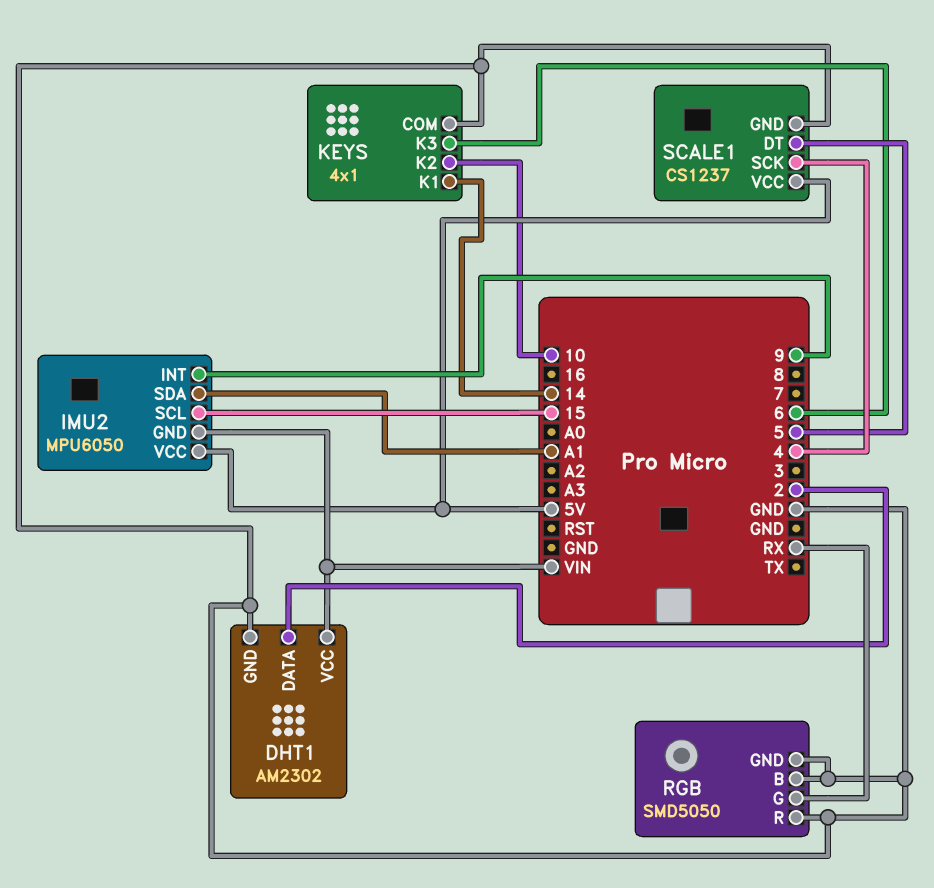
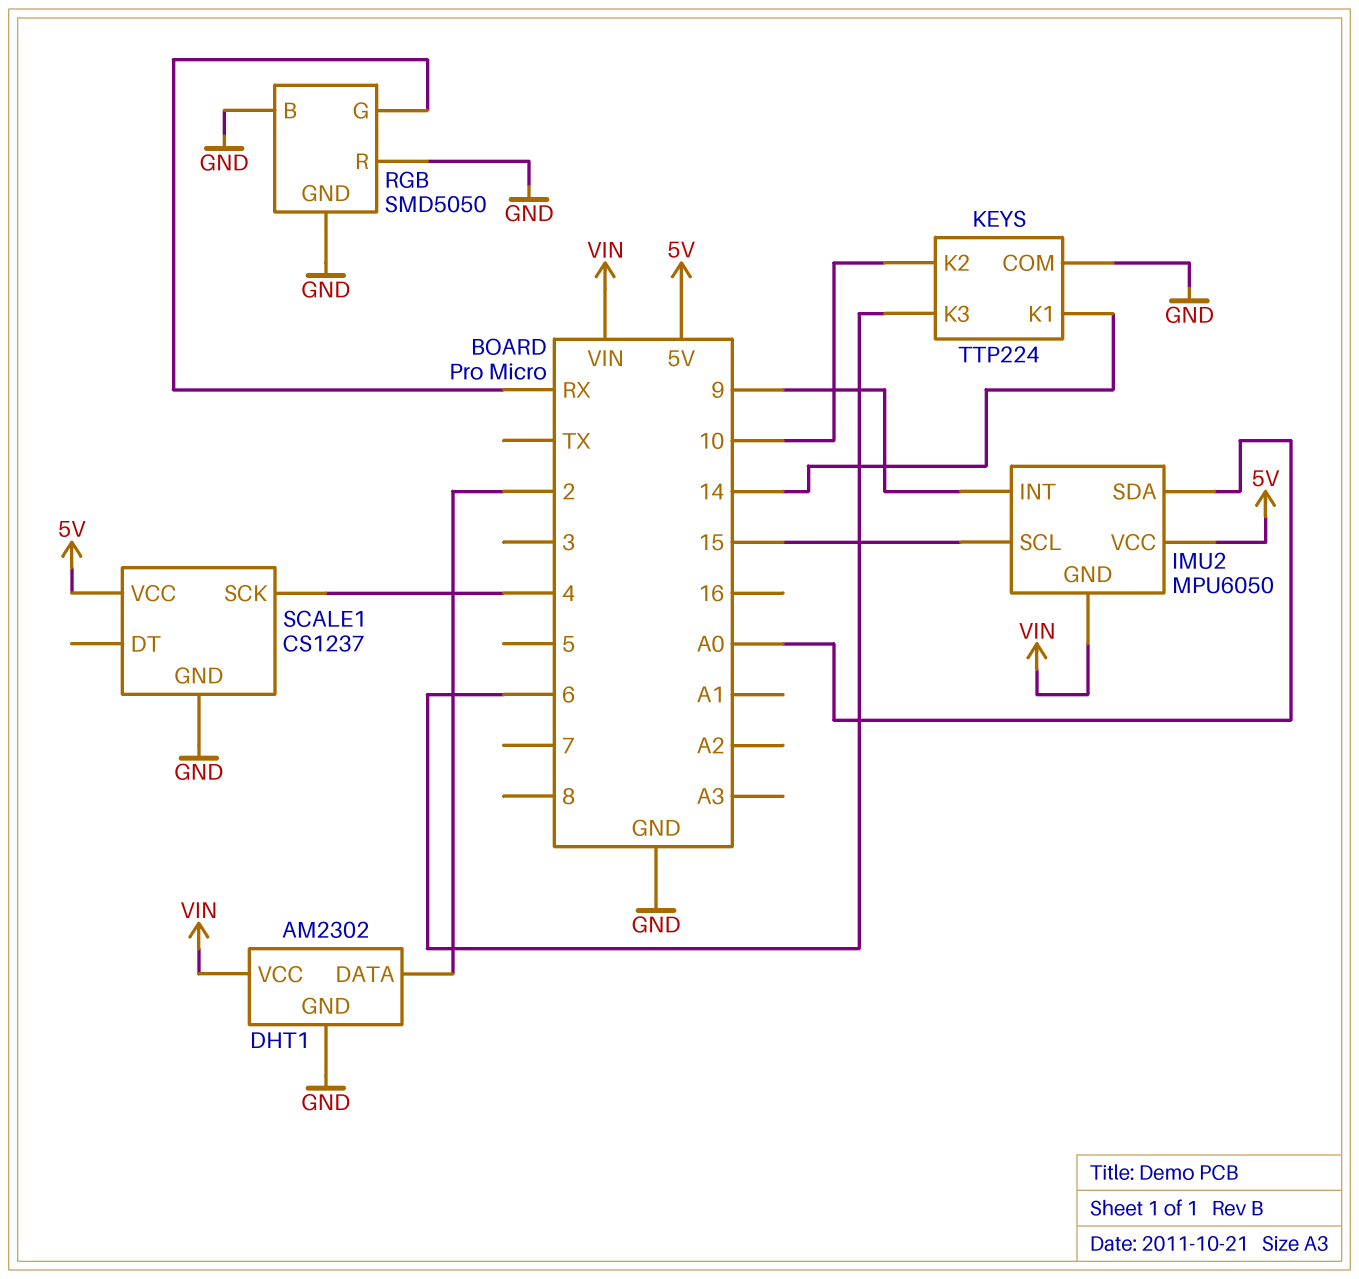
IMU2 pin SDA: A1 -> A0
KEYS: 4x1 -> TTP224
SCALE1 pin DT: 5 -> none

